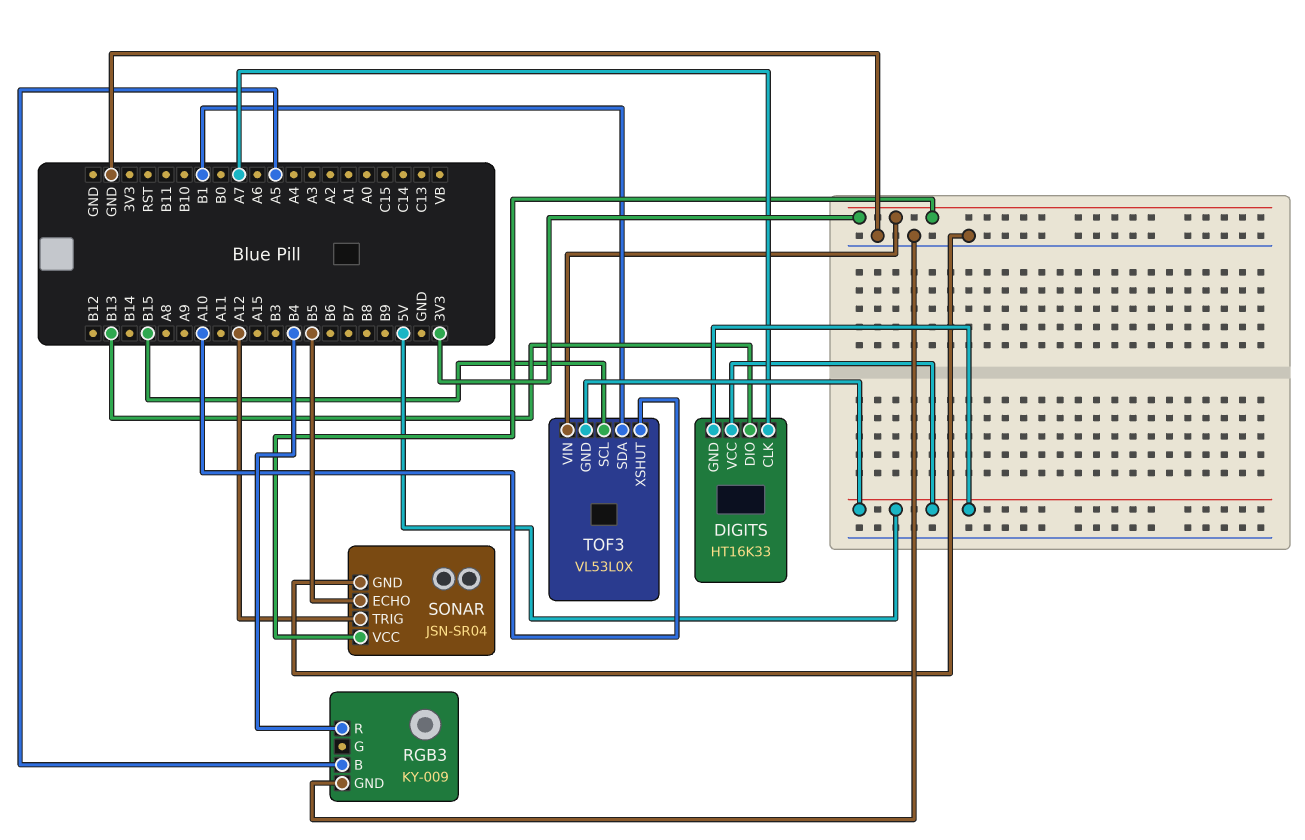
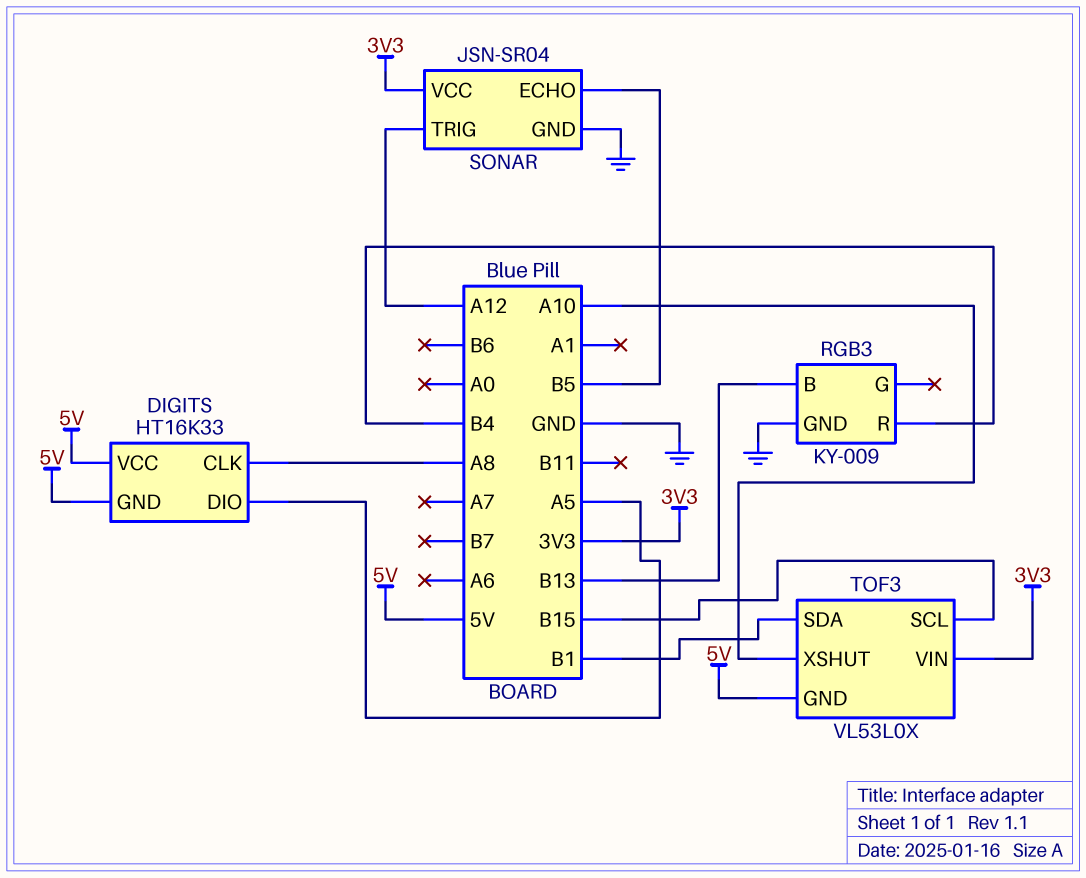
DIGITS pin CLK: A7 -> A8
DIGITS pin DIO: B13 -> A5
RGB3 pin B: A5 -> B13

